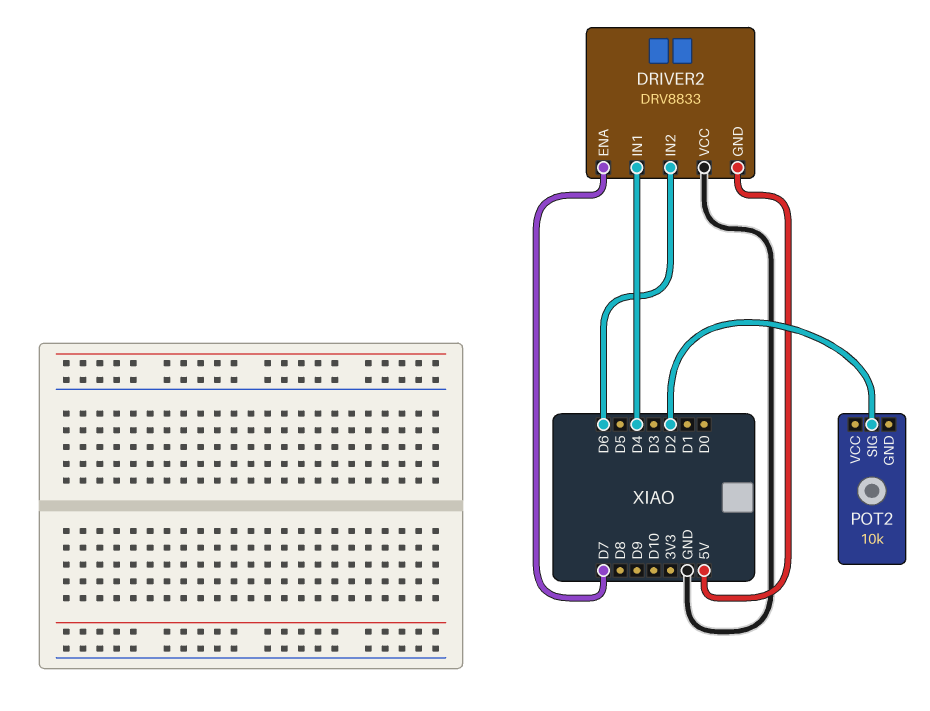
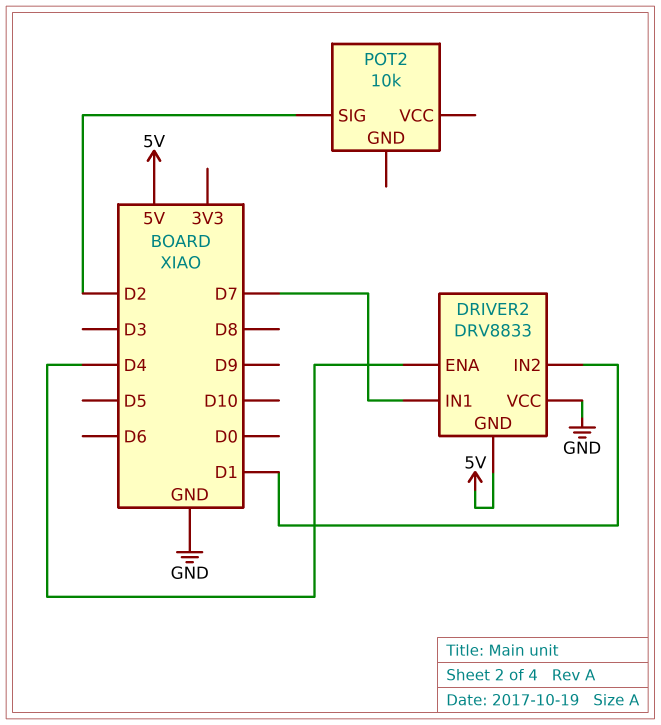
DRIVER2 pin ENA: D7 -> D4
DRIVER2 pin IN1: D4 -> D7
DRIVER2 pin IN2: D6 -> D1

